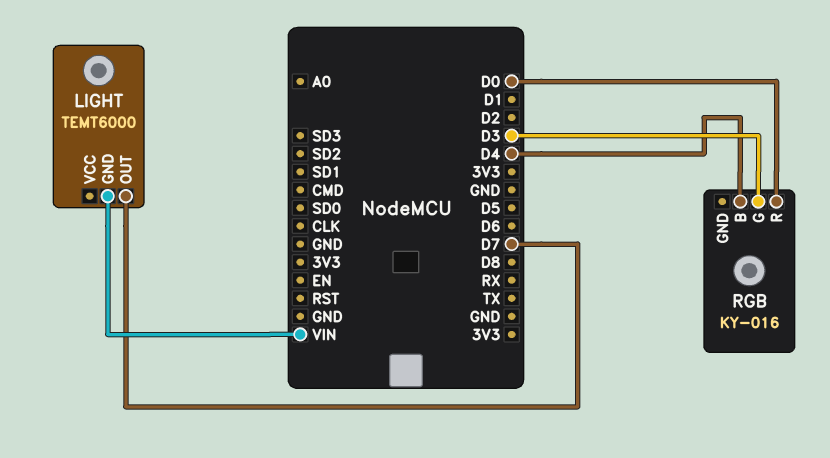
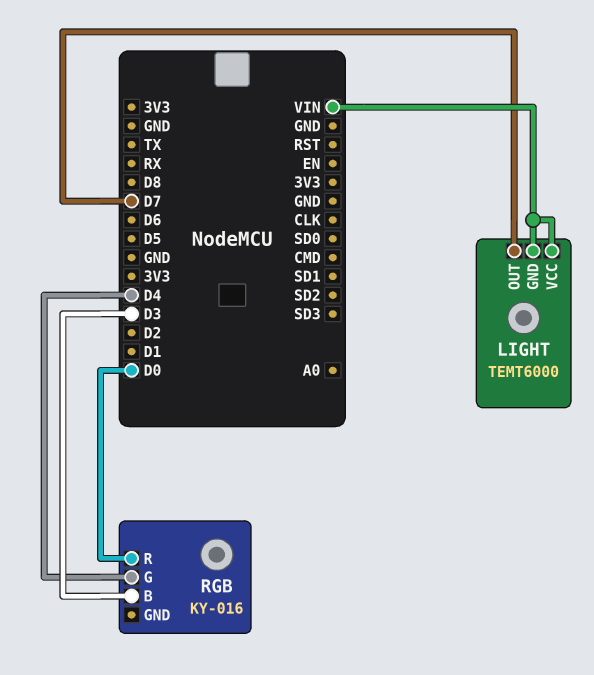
LIGHT pin VCC: none -> VIN
RGB pin B: D4 -> D3
RGB pin G: D3 -> D4

